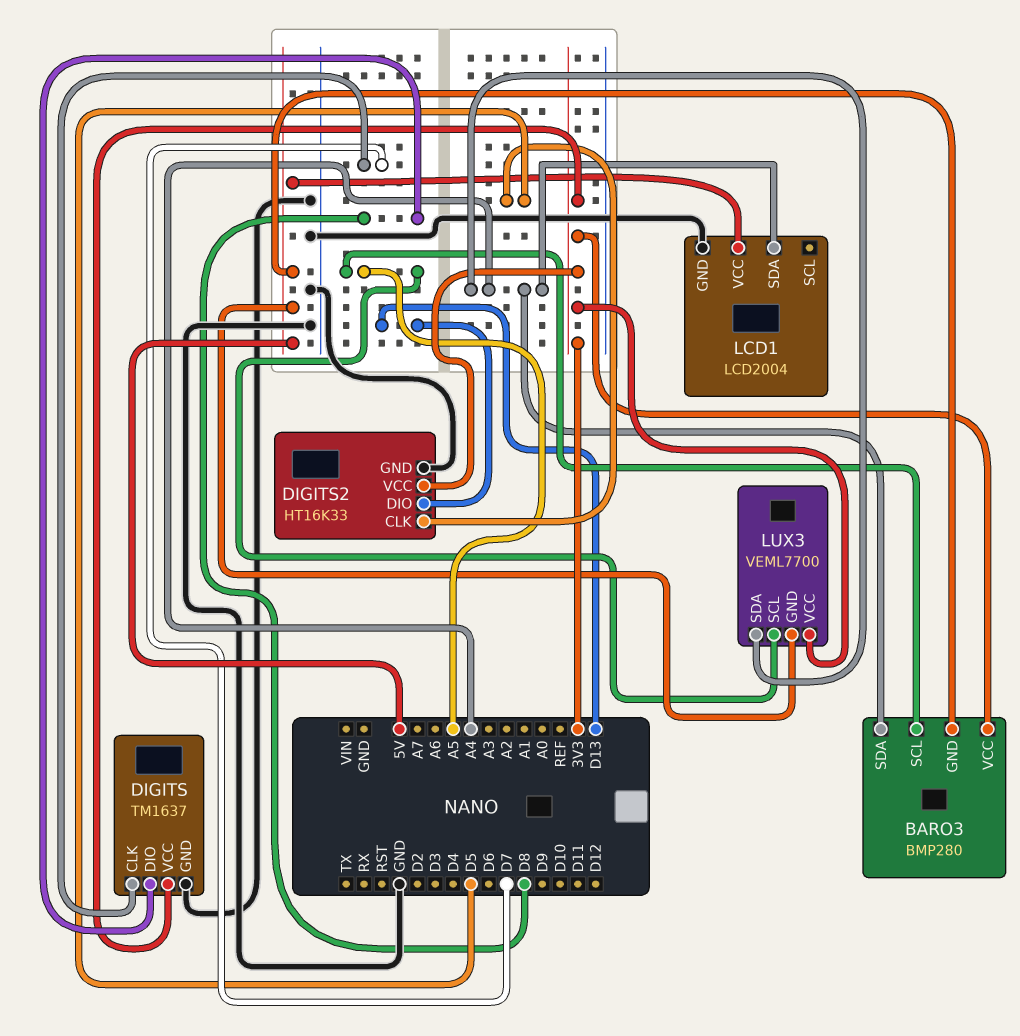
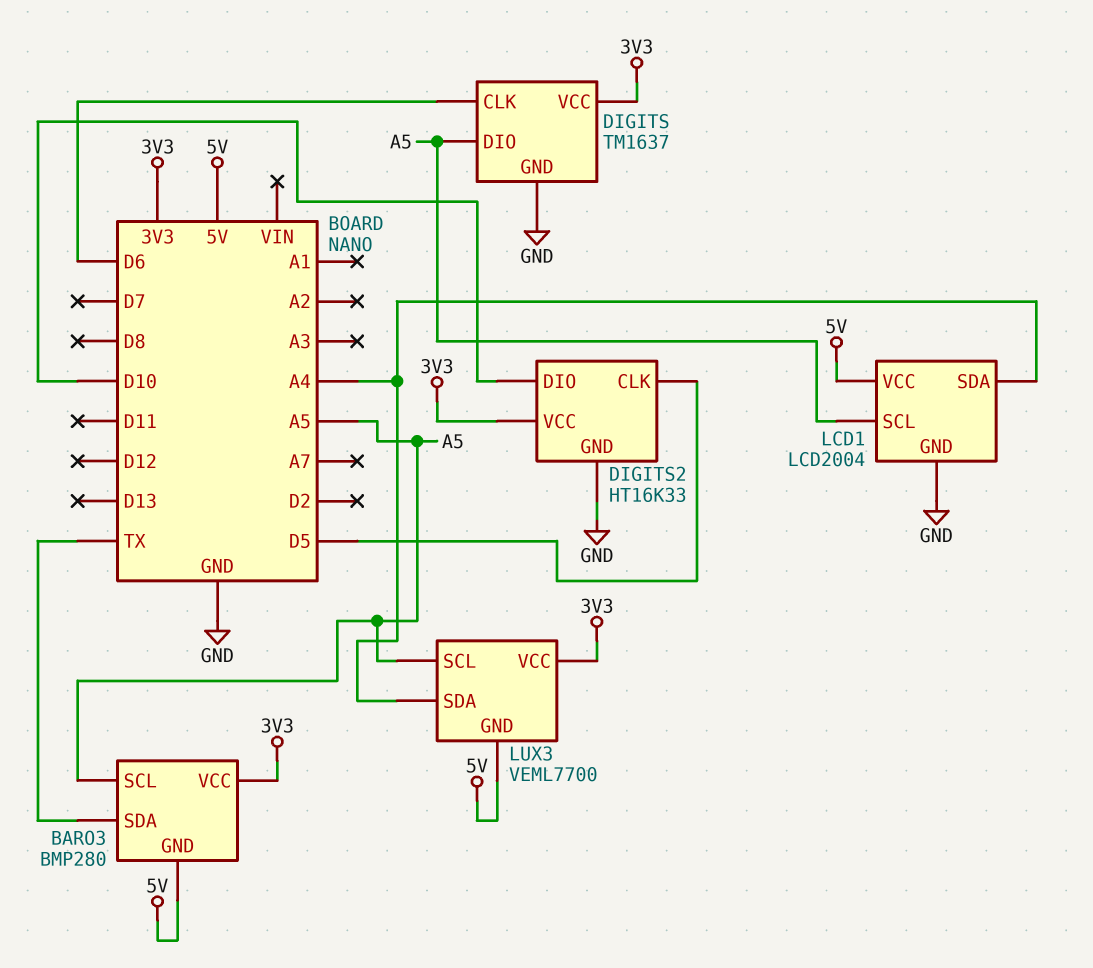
BARO3 pin SDA: A4 -> TX
DIGITS pin CLK: D7 -> D6
DIGITS pin DIO: D8 -> A5
DIGITS2 pin DIO: D13 -> D10
LCD1 pin SCL: none -> A5

